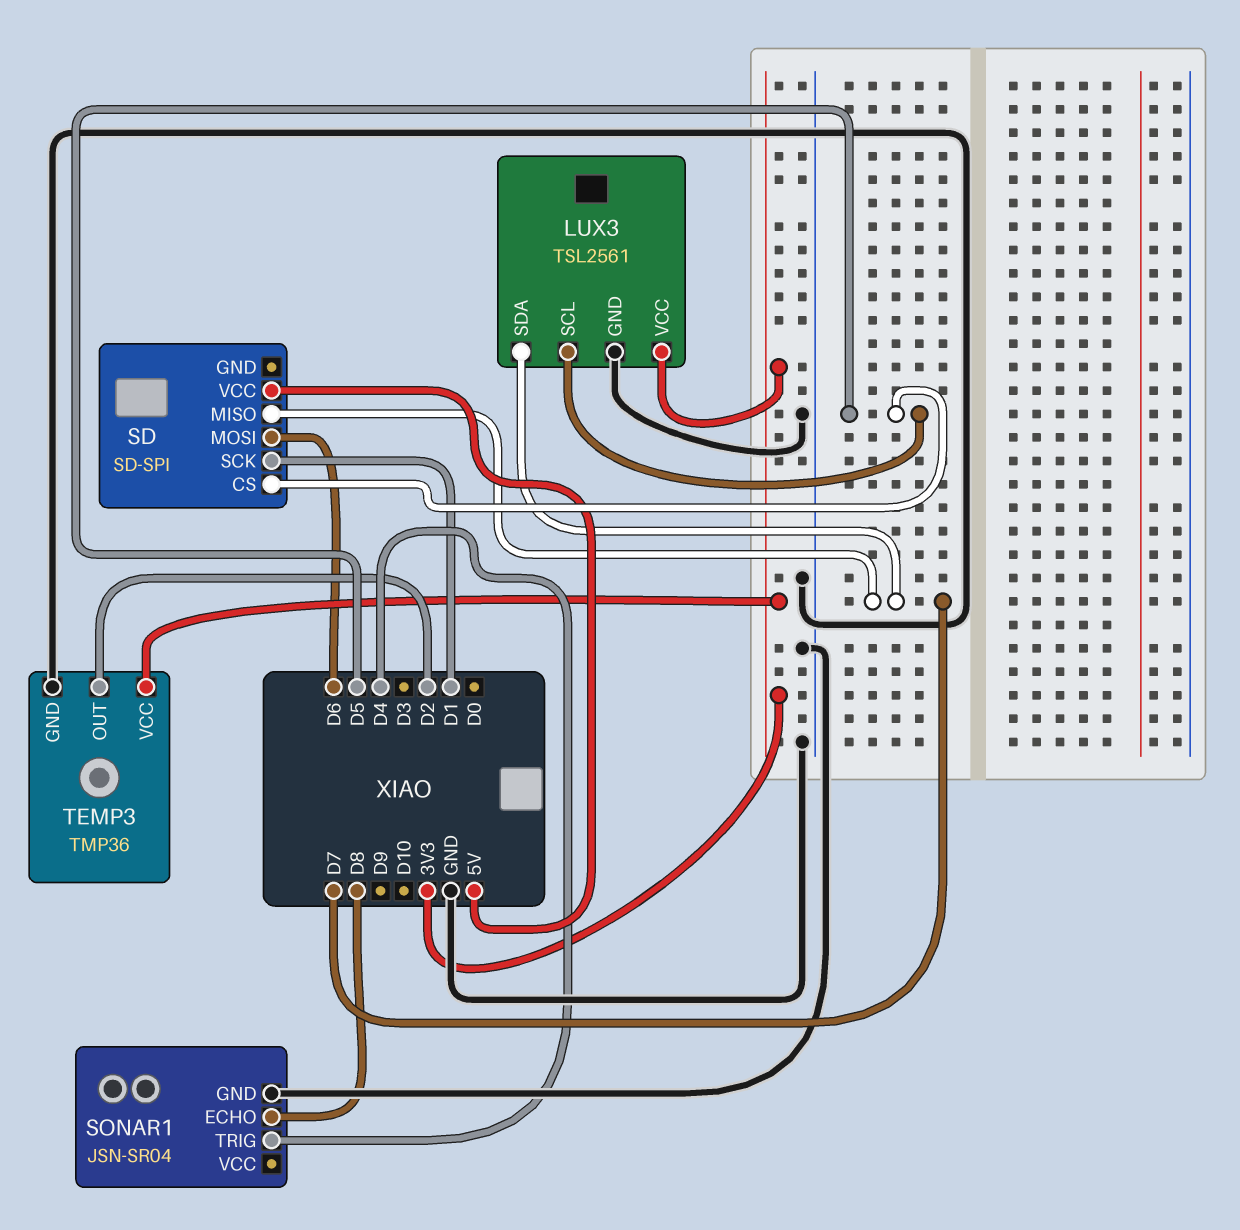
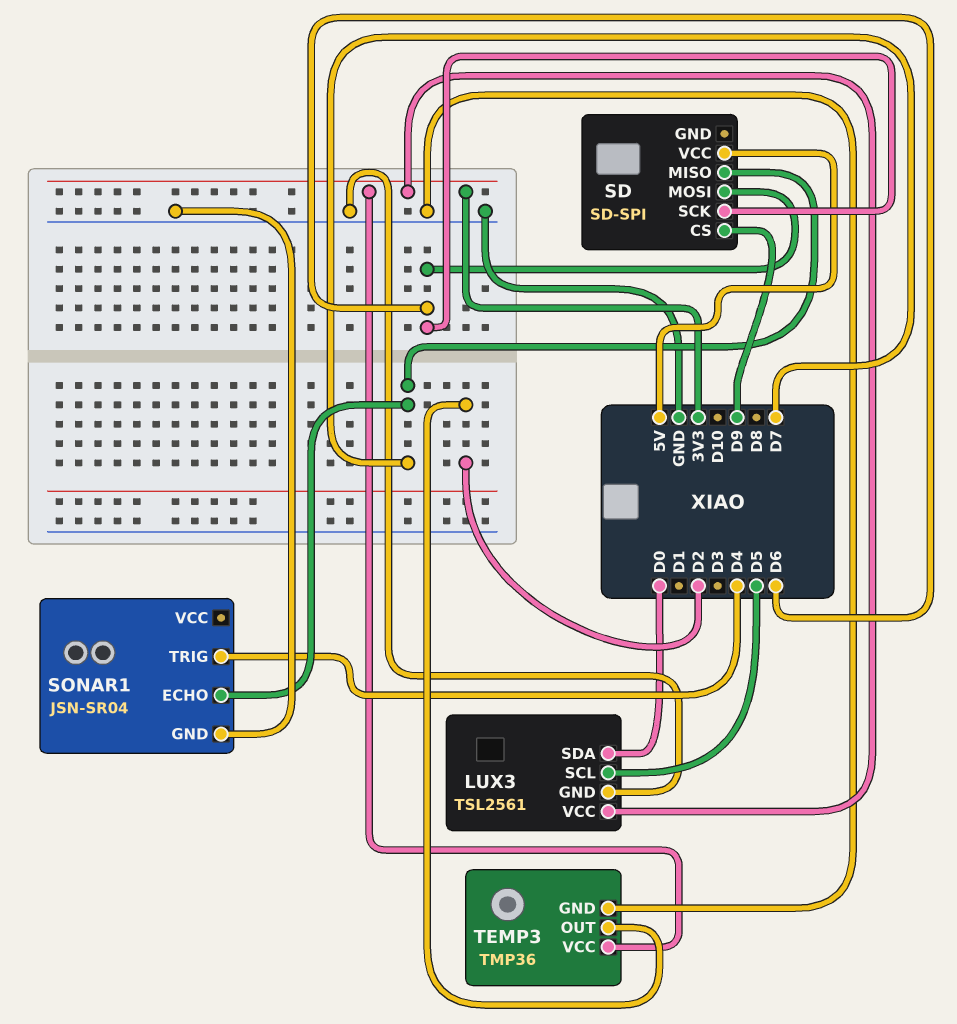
LUX3 pin SDA: D7 -> D0
SD pin CS: D5 -> D9
SD pin SCK: D1 -> D6
SONAR1 pin ECHO: D8 -> D7

